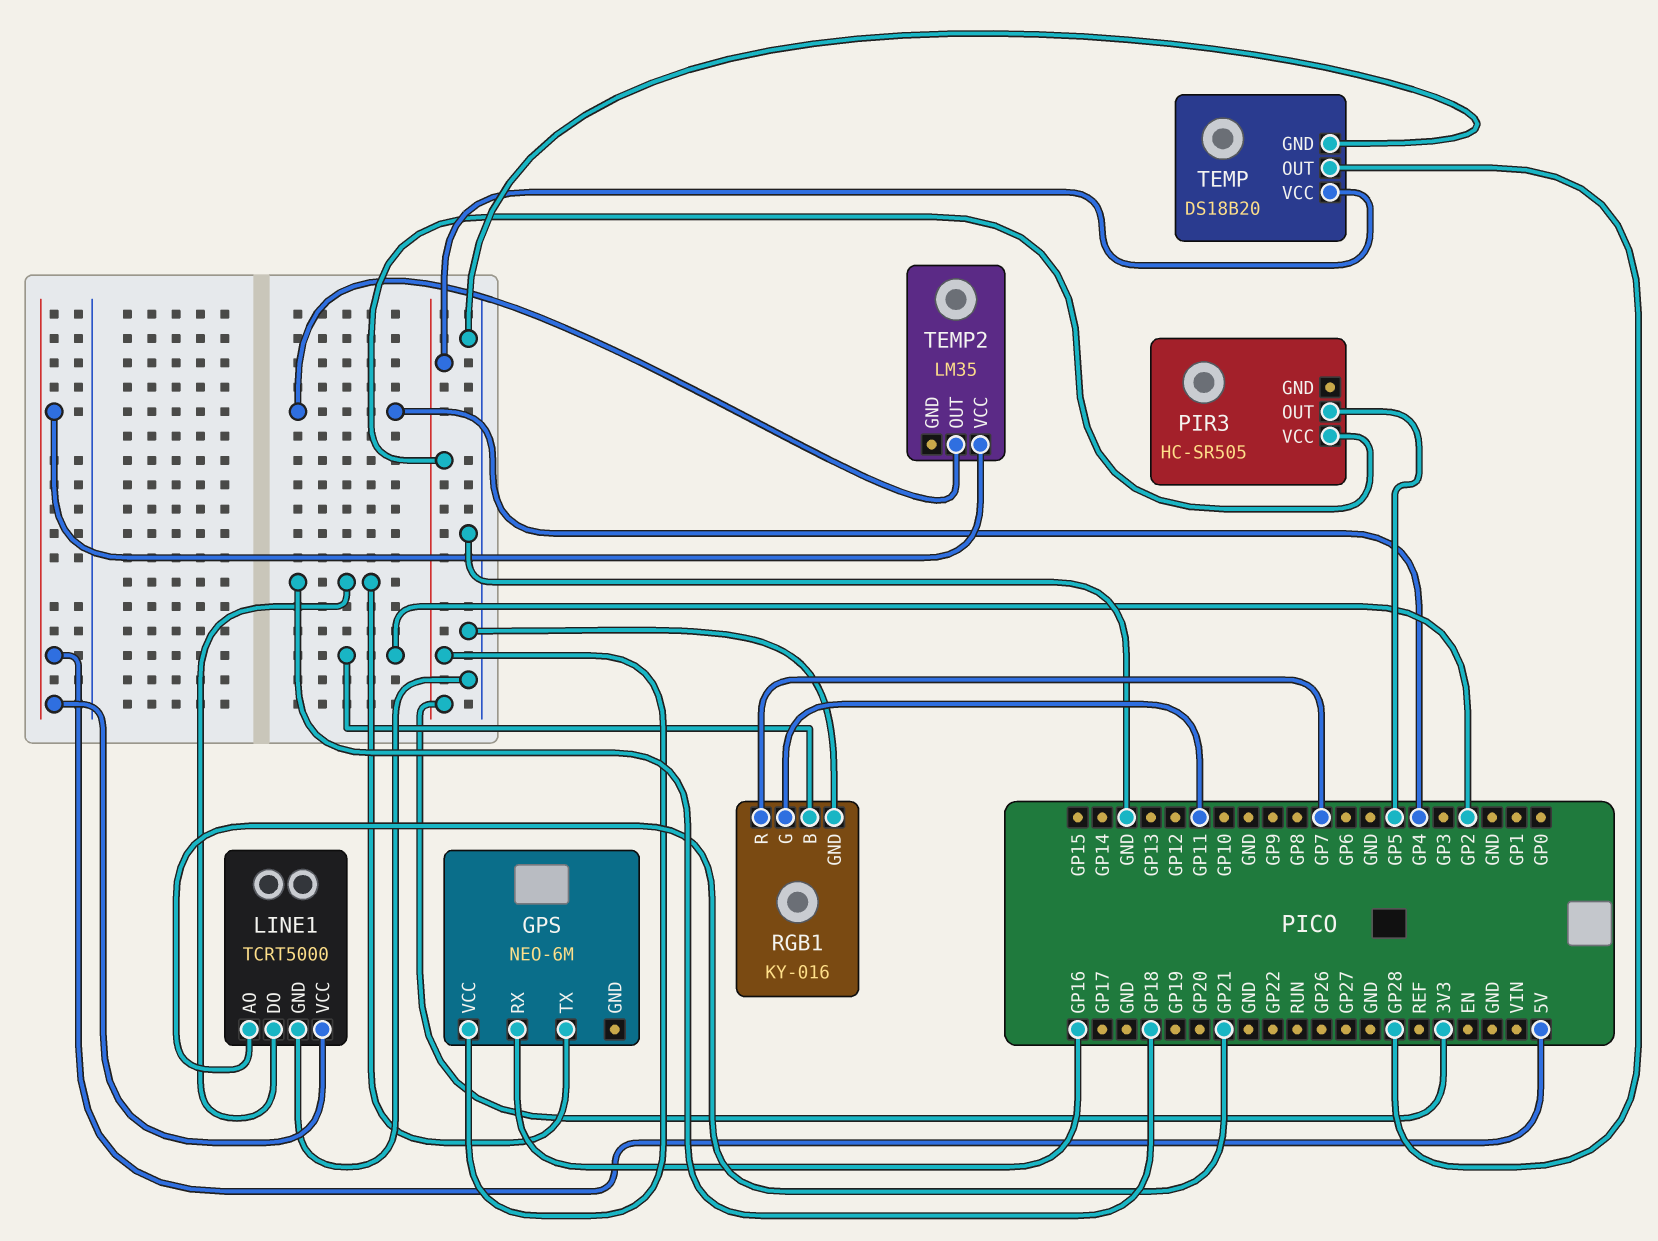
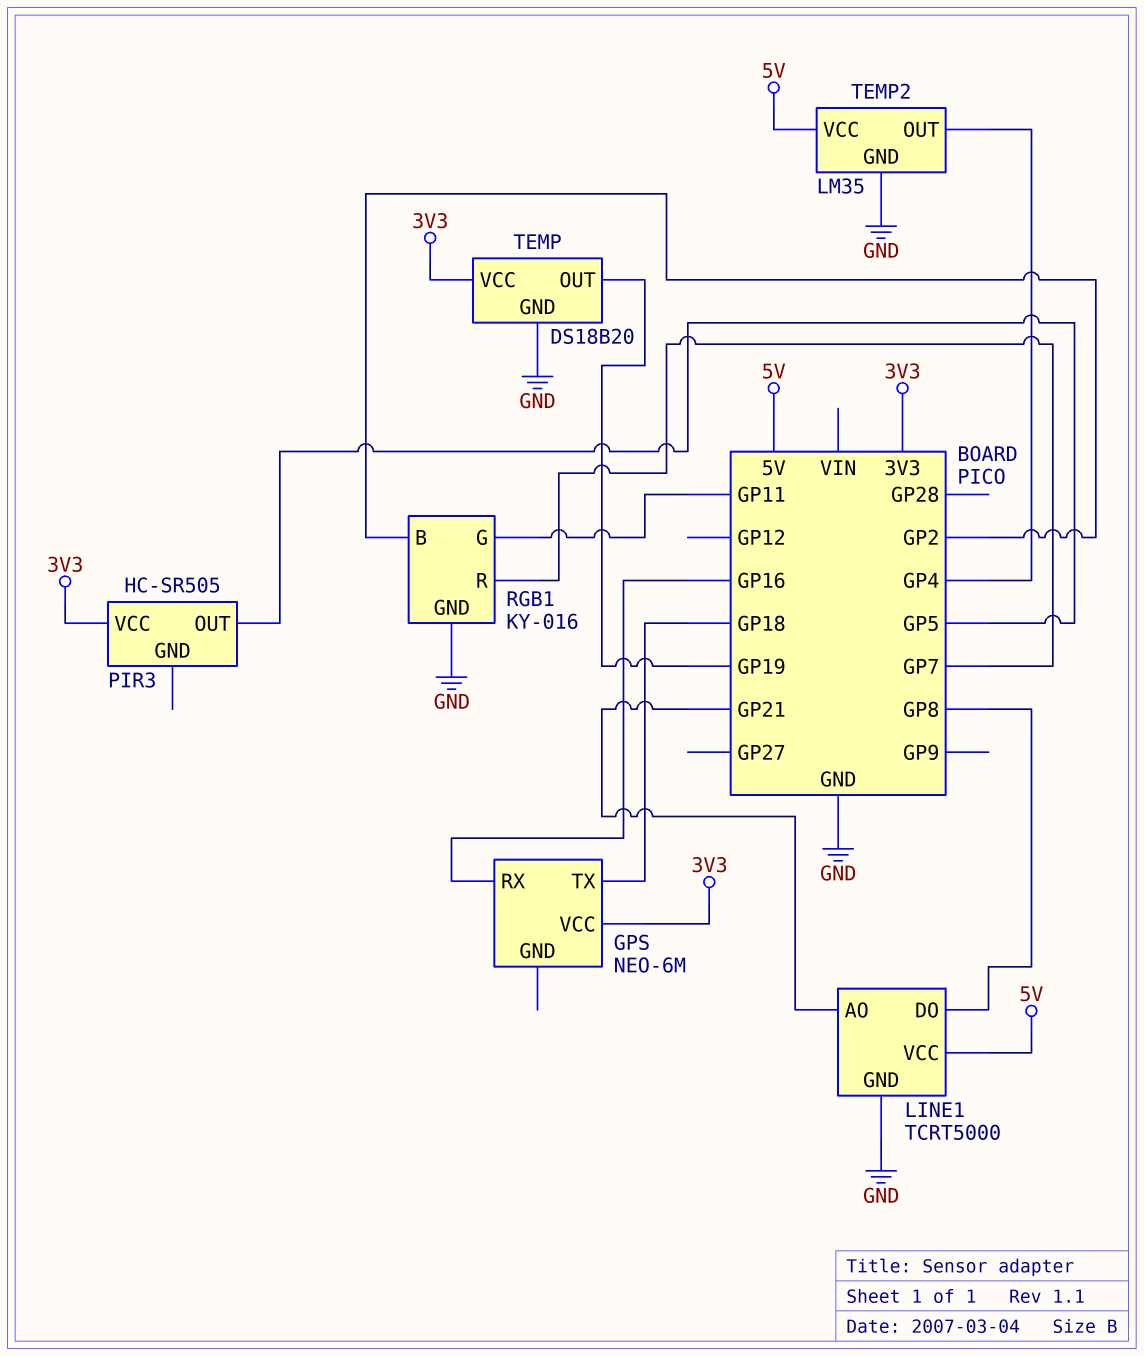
LINE1 pin DO: GP18 -> GP8
TEMP pin OUT: GP28 -> GP19
TEMP2 pin GND: none -> GND

